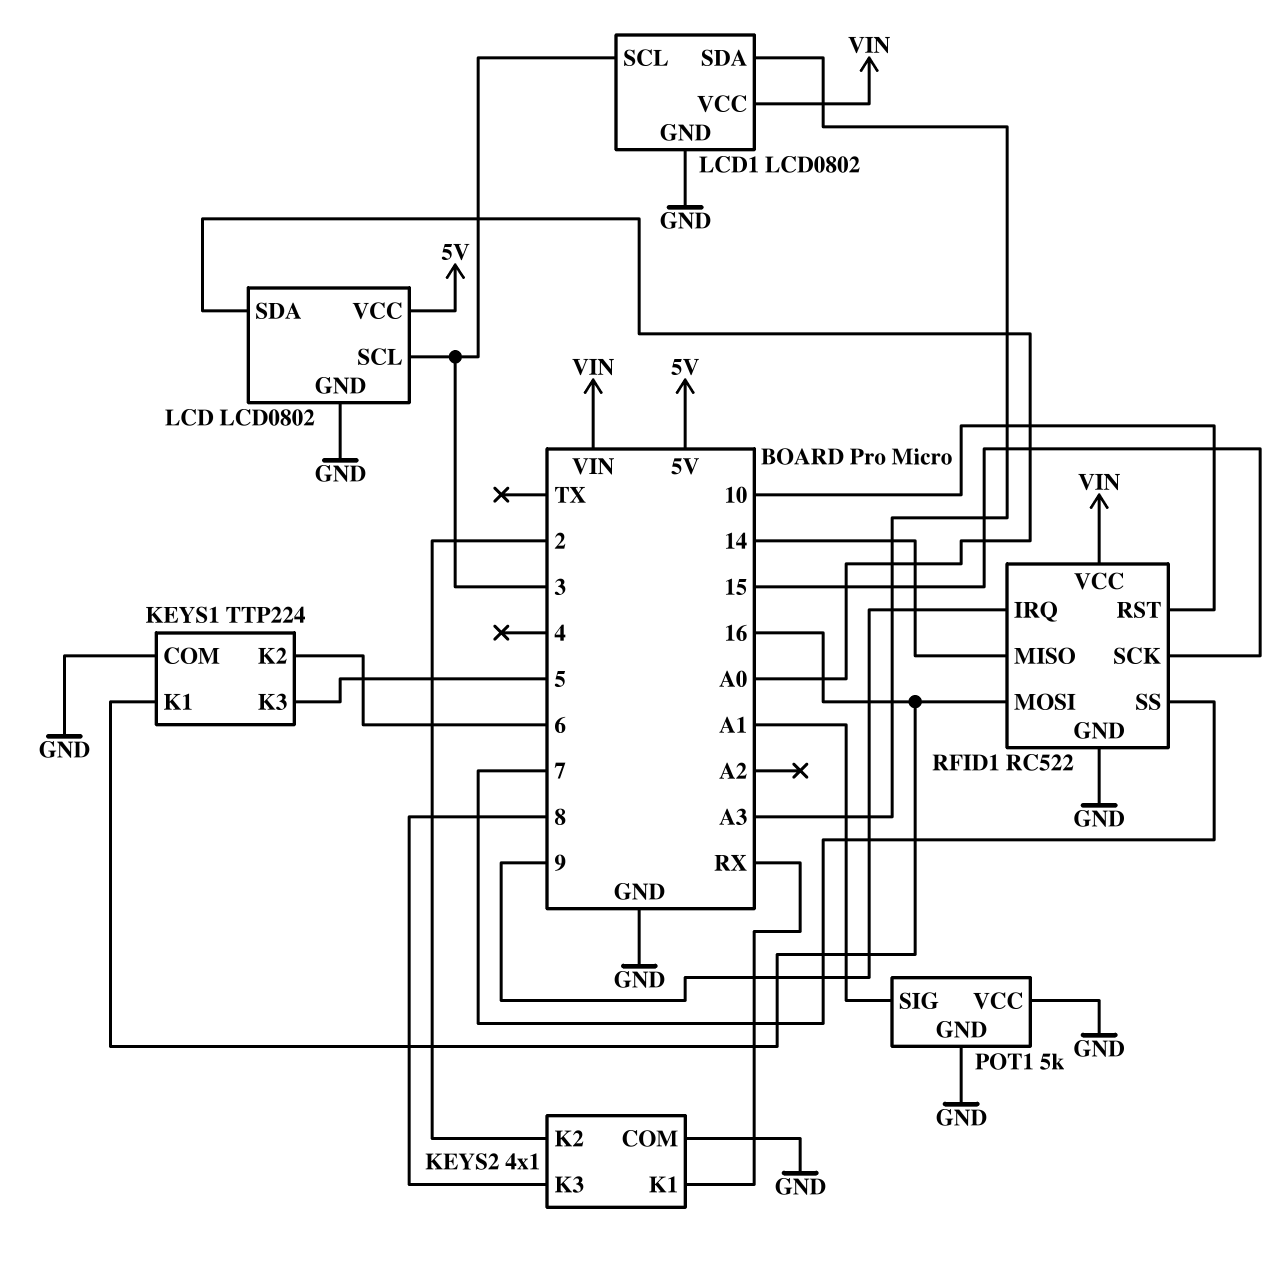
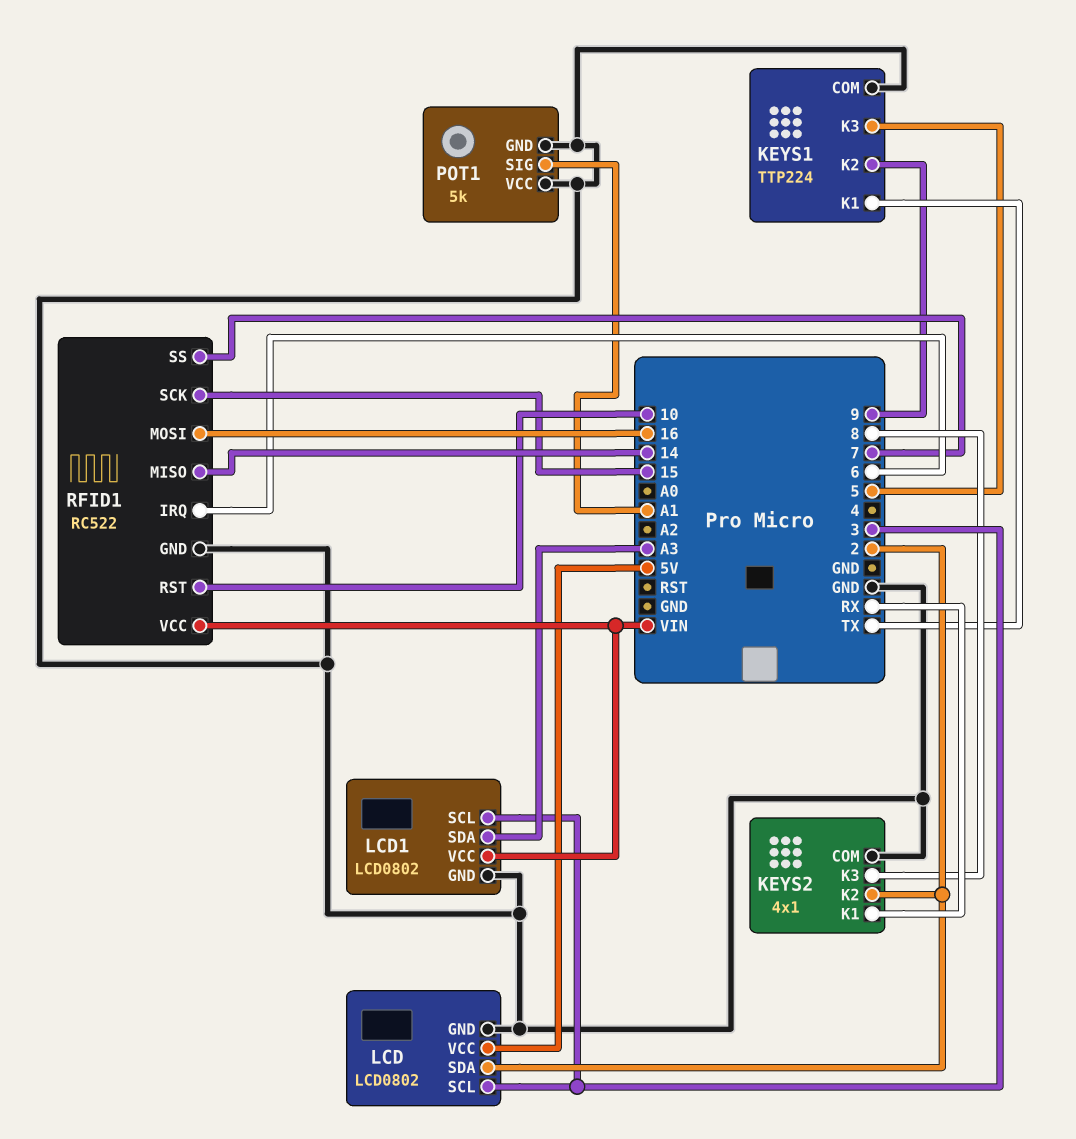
KEYS1 pin K1: 16 -> TX
KEYS1 pin K2: 6 -> 9
LCD pin SDA: A0 -> 2
RFID1 pin IRQ: 9 -> 6

